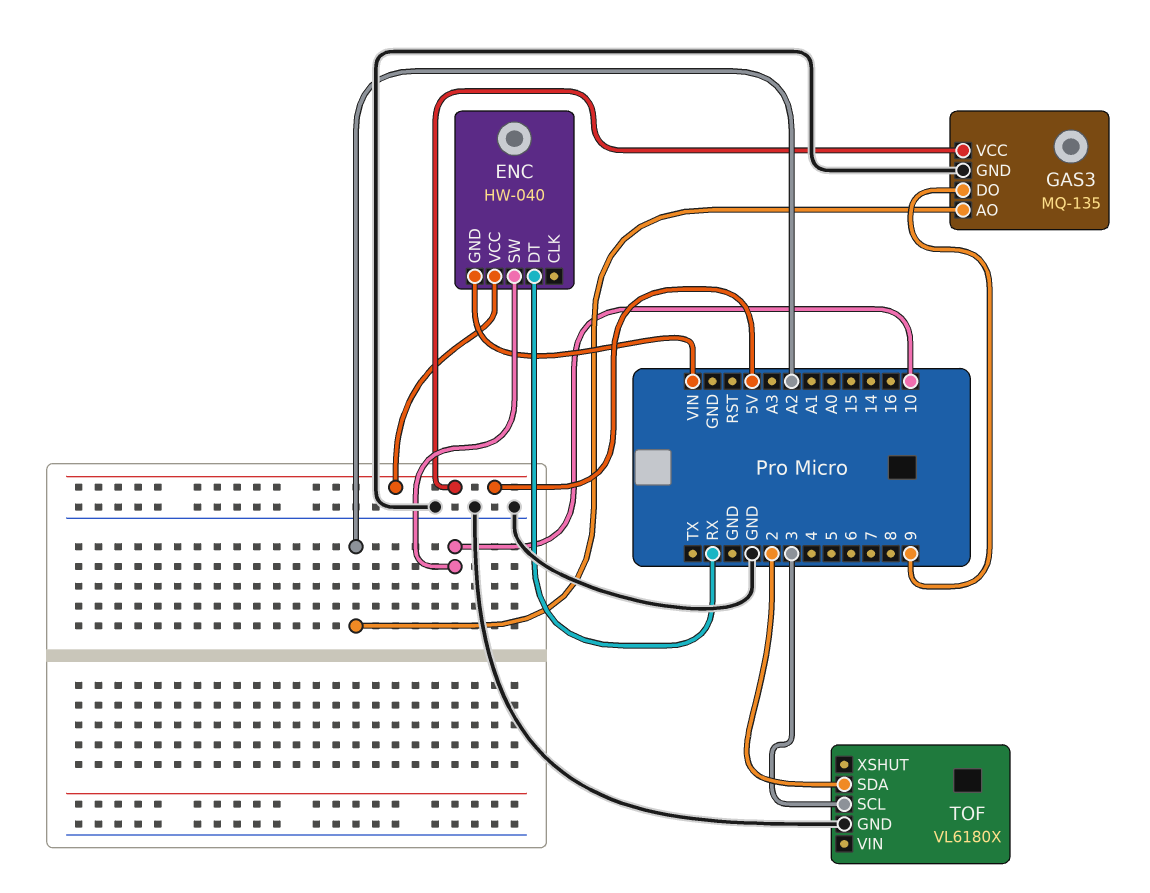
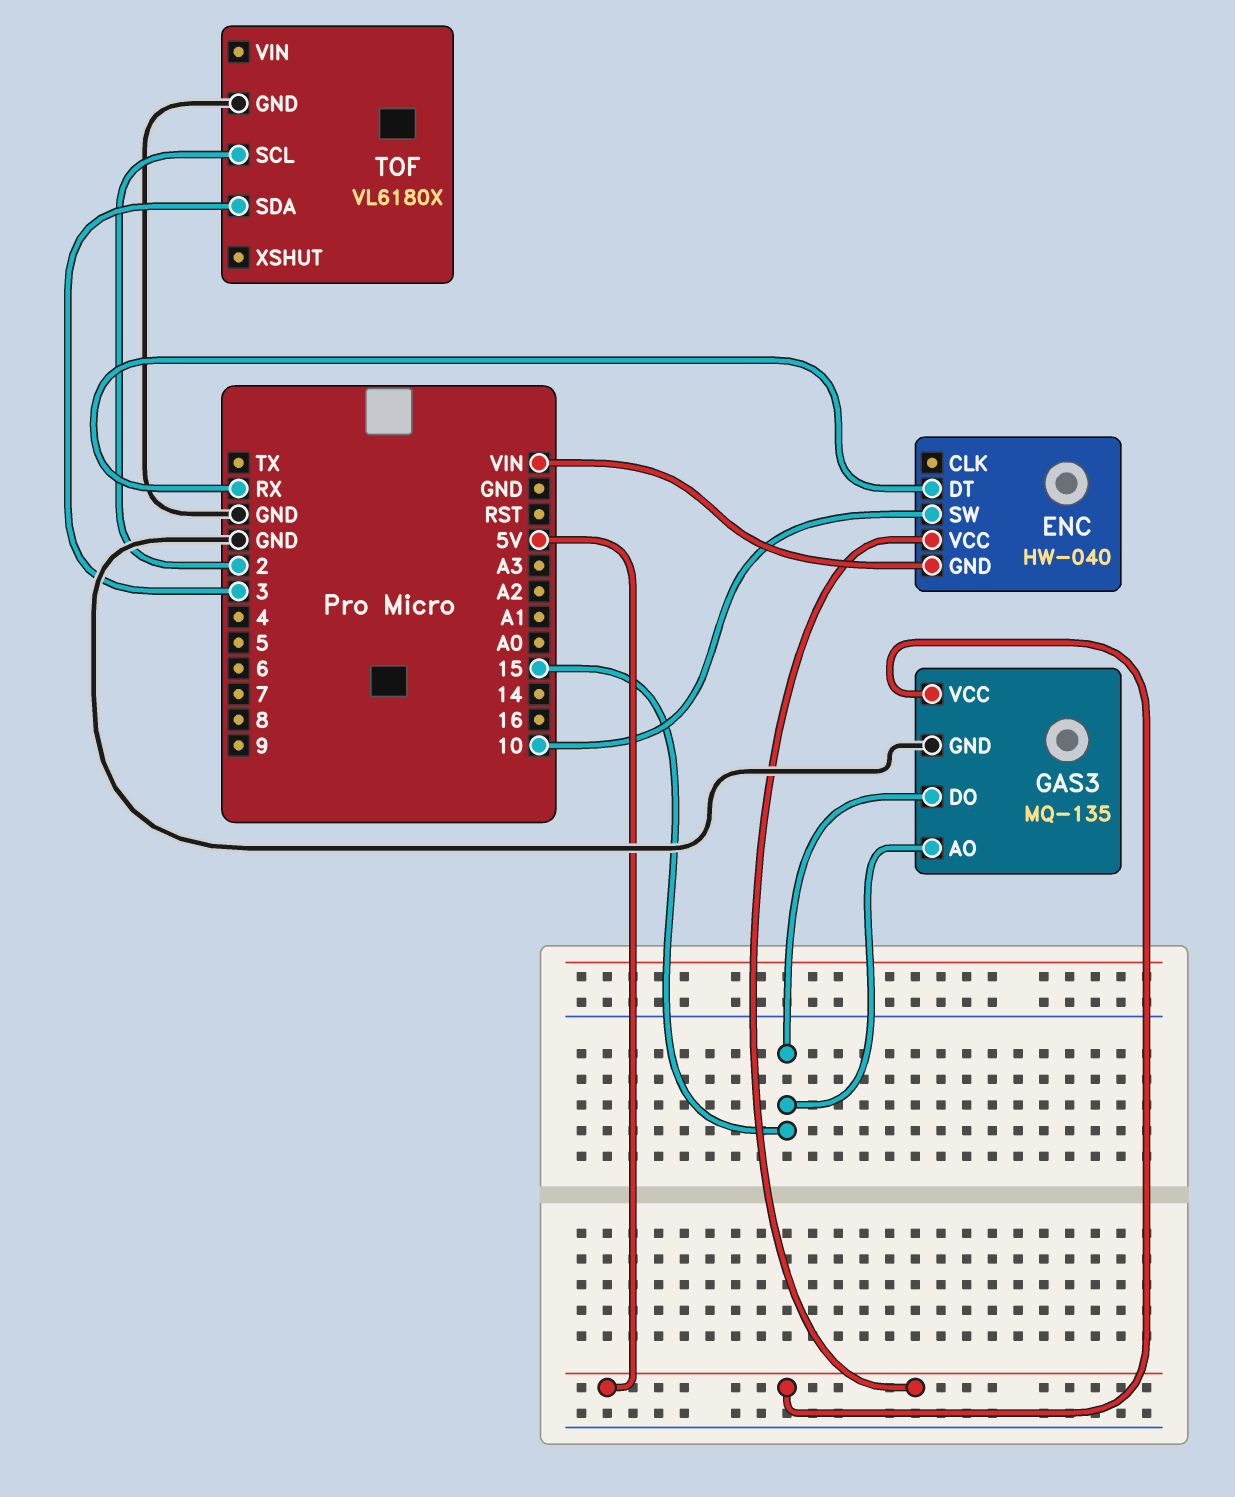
GAS3 pin AO: A2 -> 15
GAS3 pin DO: 9 -> 15
TOF pin SCL: 3 -> 2
TOF pin SDA: 2 -> 3

